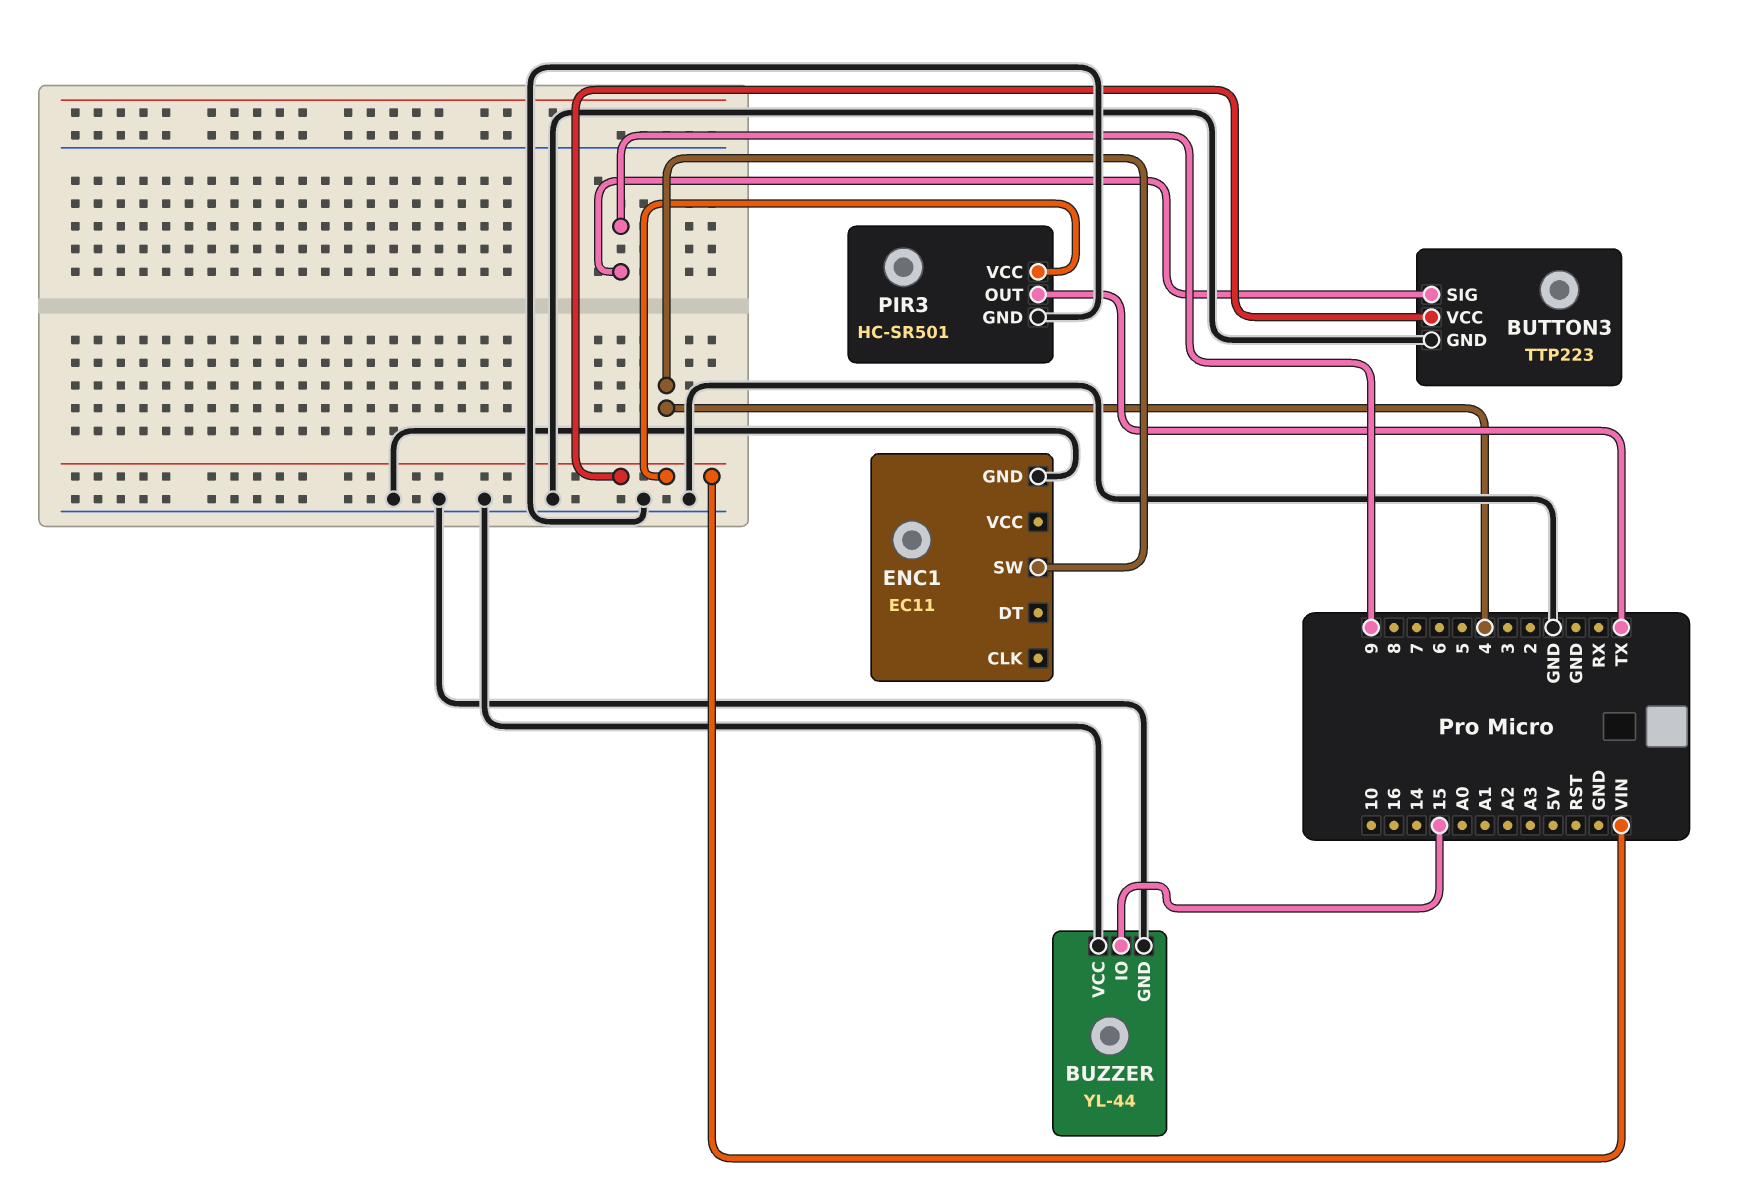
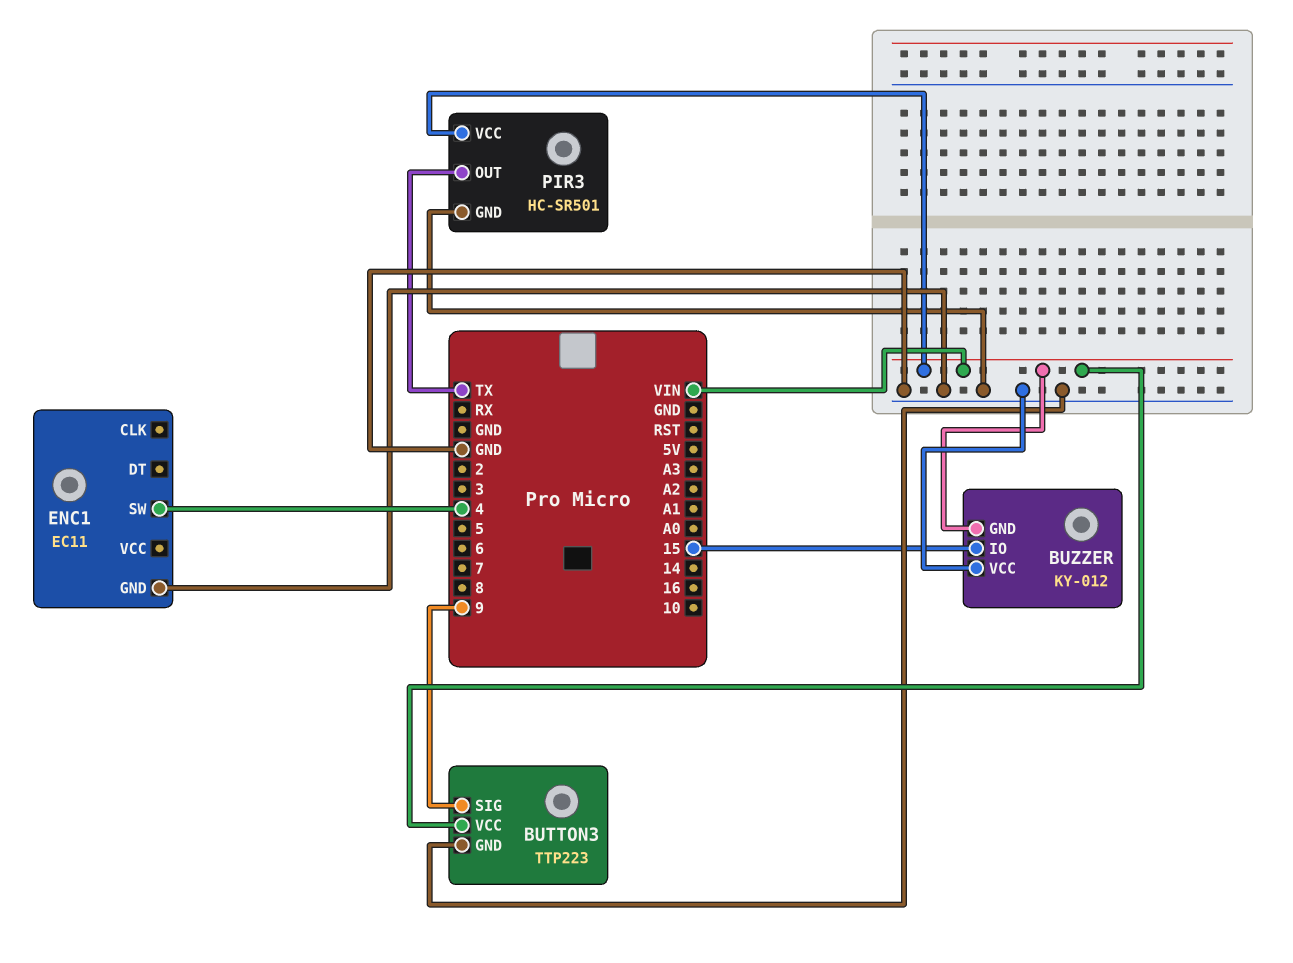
BUZZER: YL-44 -> KY-012
BUZZER pin GND: GND -> VIN

